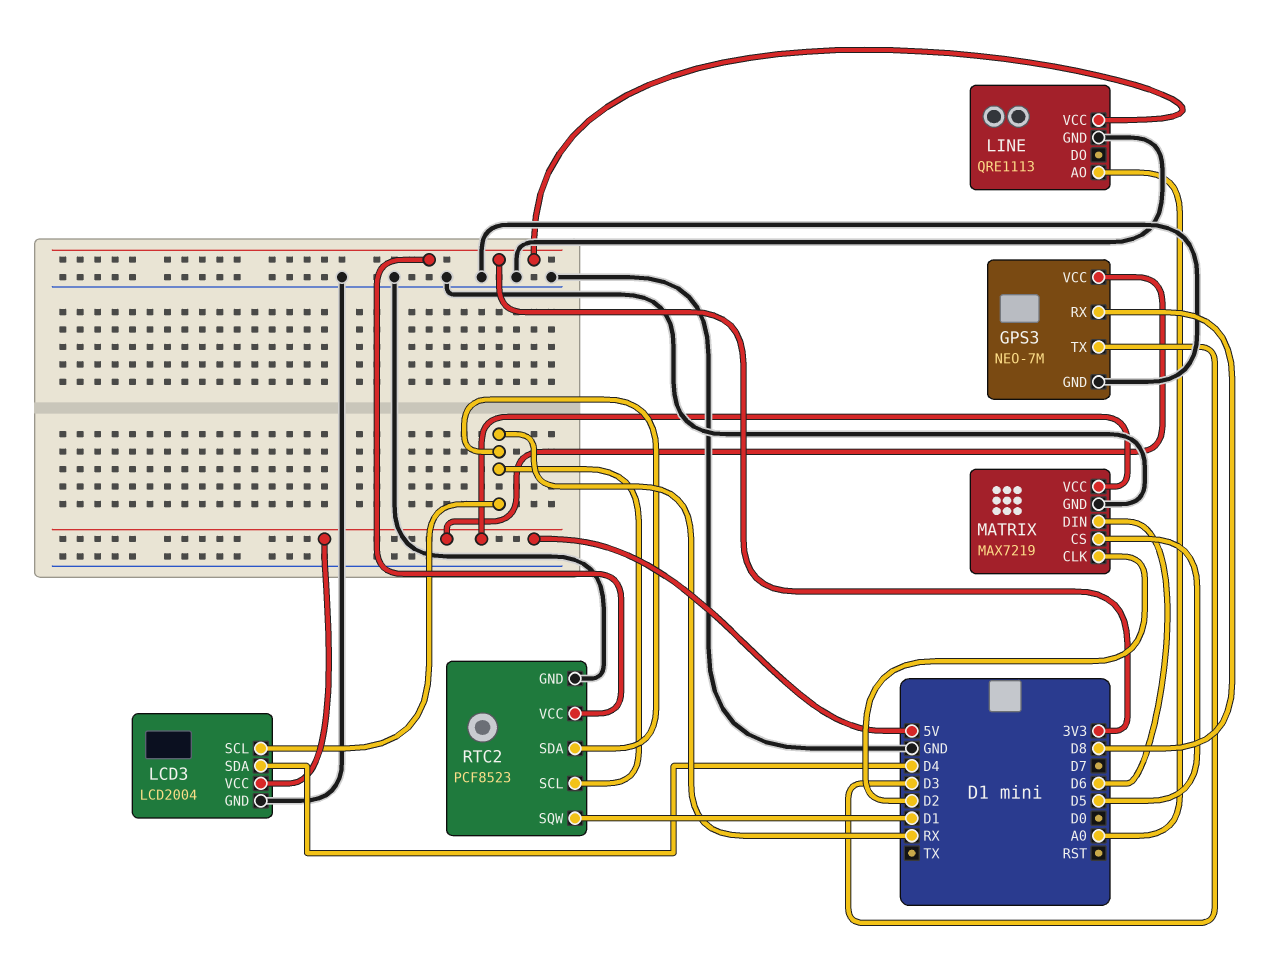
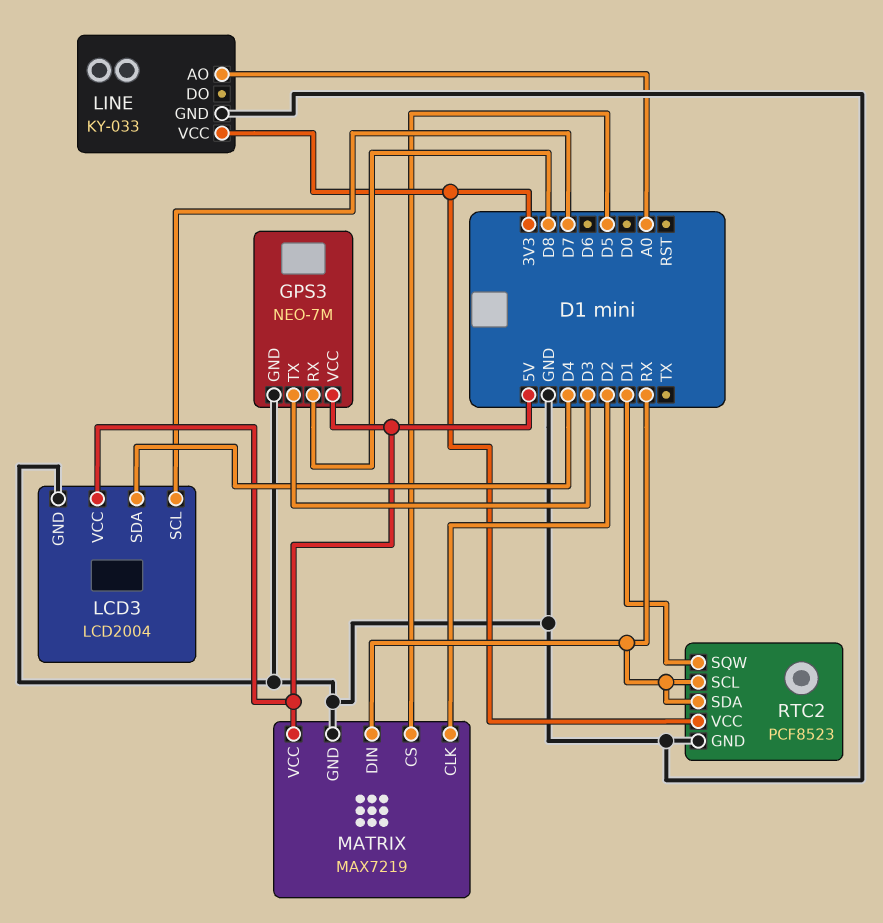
LCD3 pin SCL: RX -> D7
LINE: QRE1113 -> KY-033
MATRIX pin DIN: D6 -> RX

